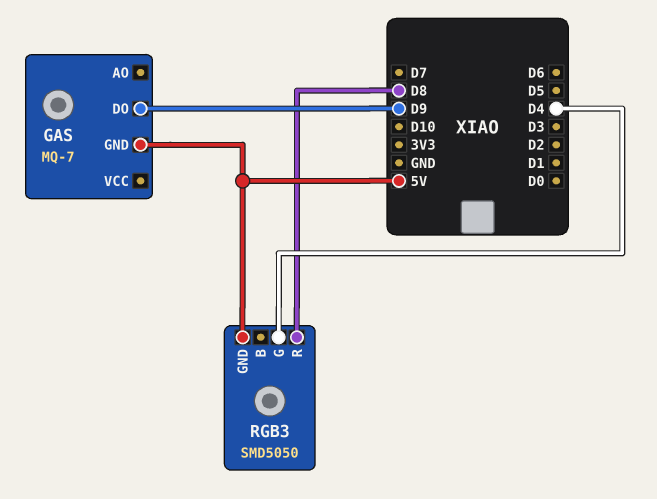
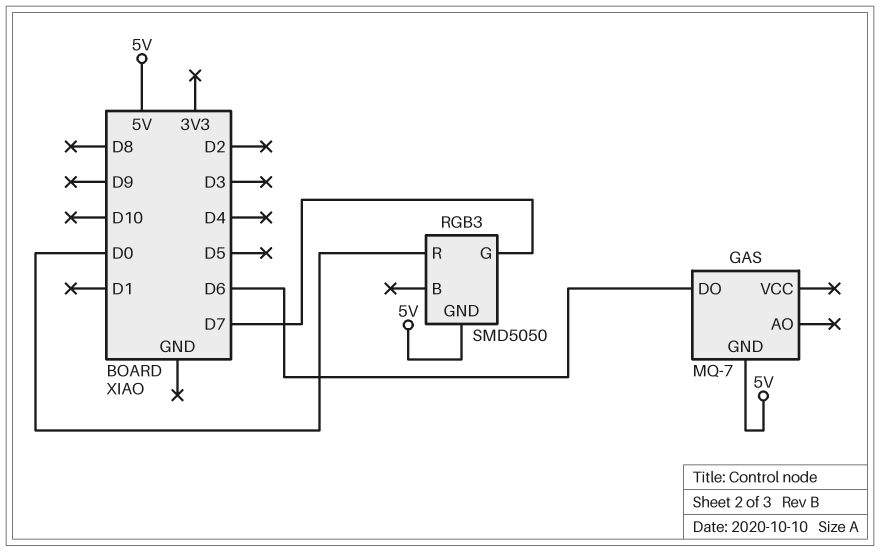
GAS pin DO: D9 -> D6
RGB3 pin G: D4 -> D7
RGB3 pin R: D8 -> D0

